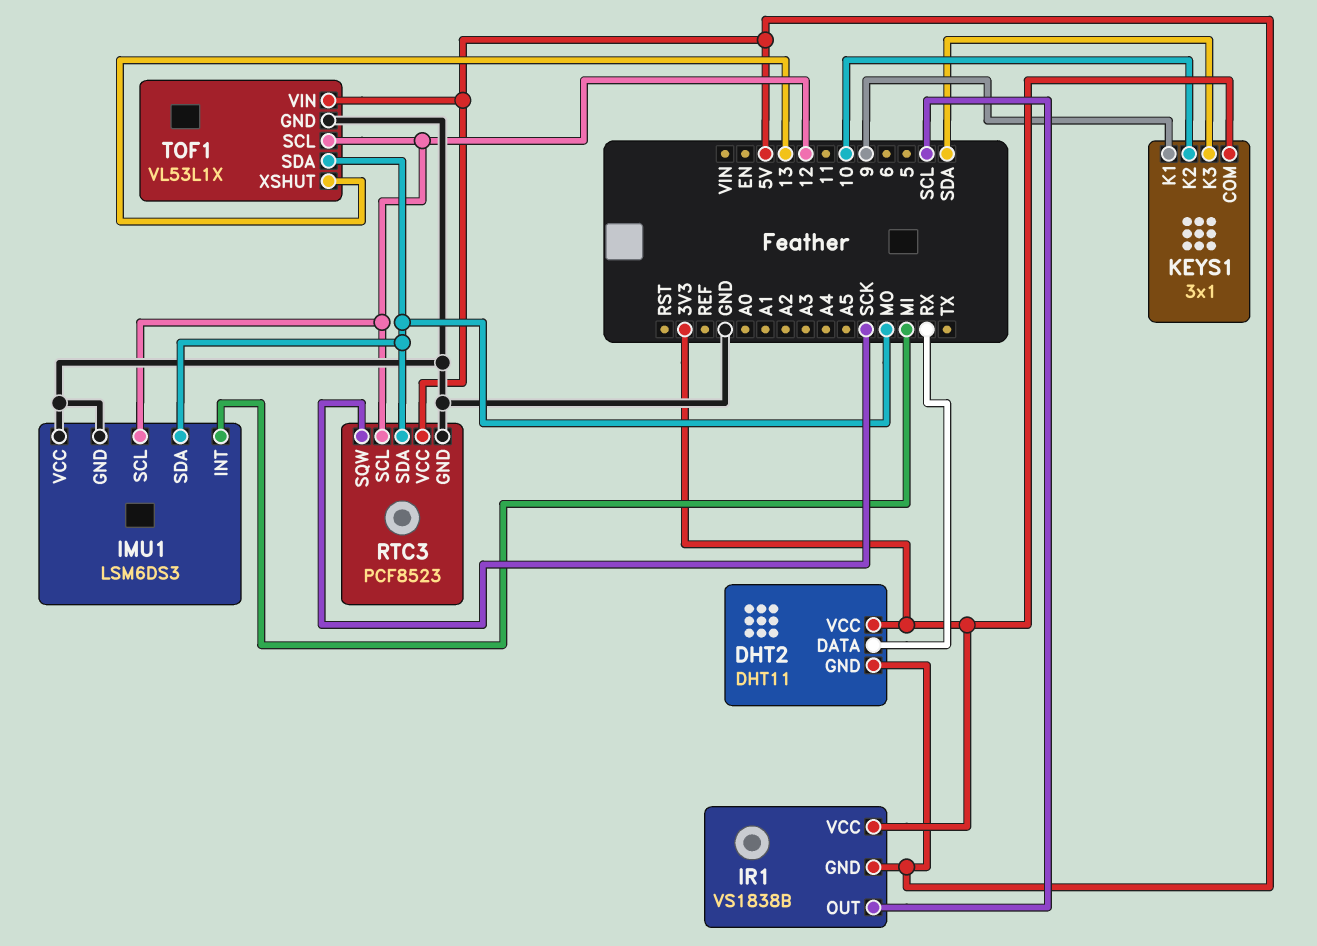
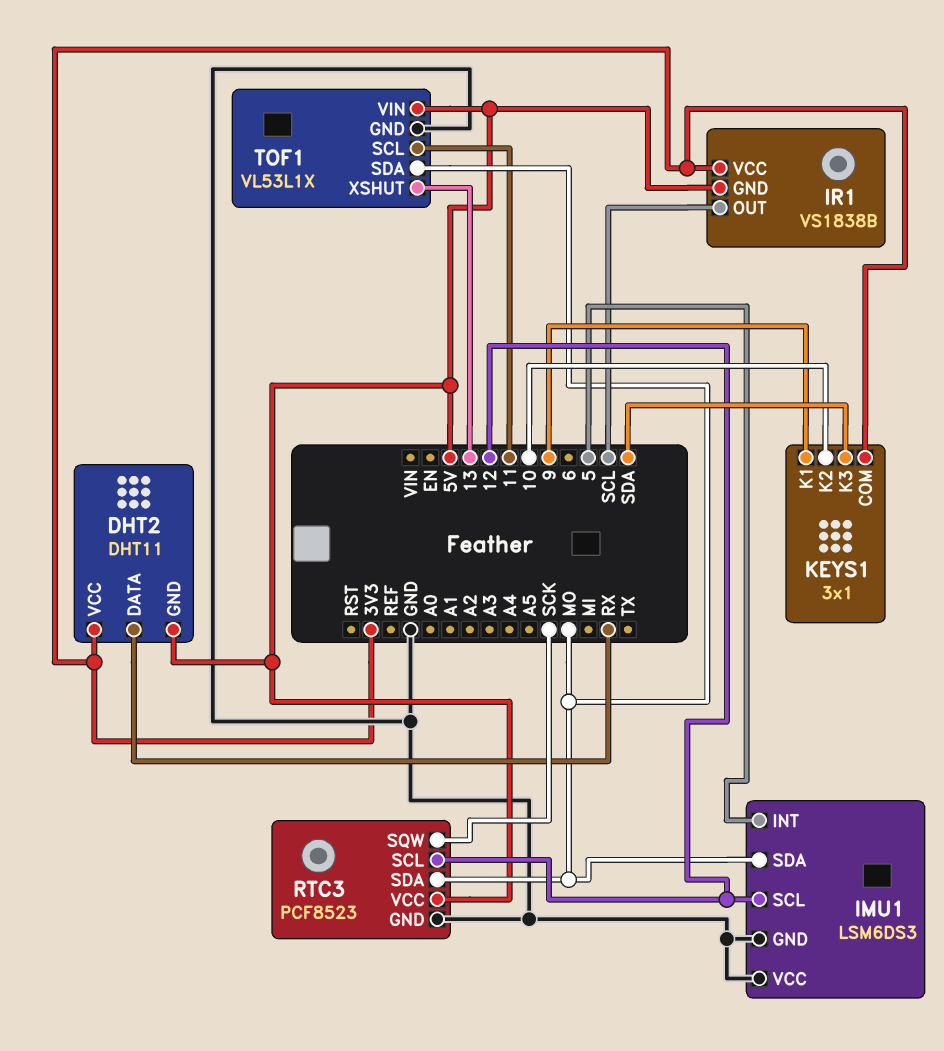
IMU1 pin INT: MI -> 5
TOF1 pin SCL: 12 -> 11

